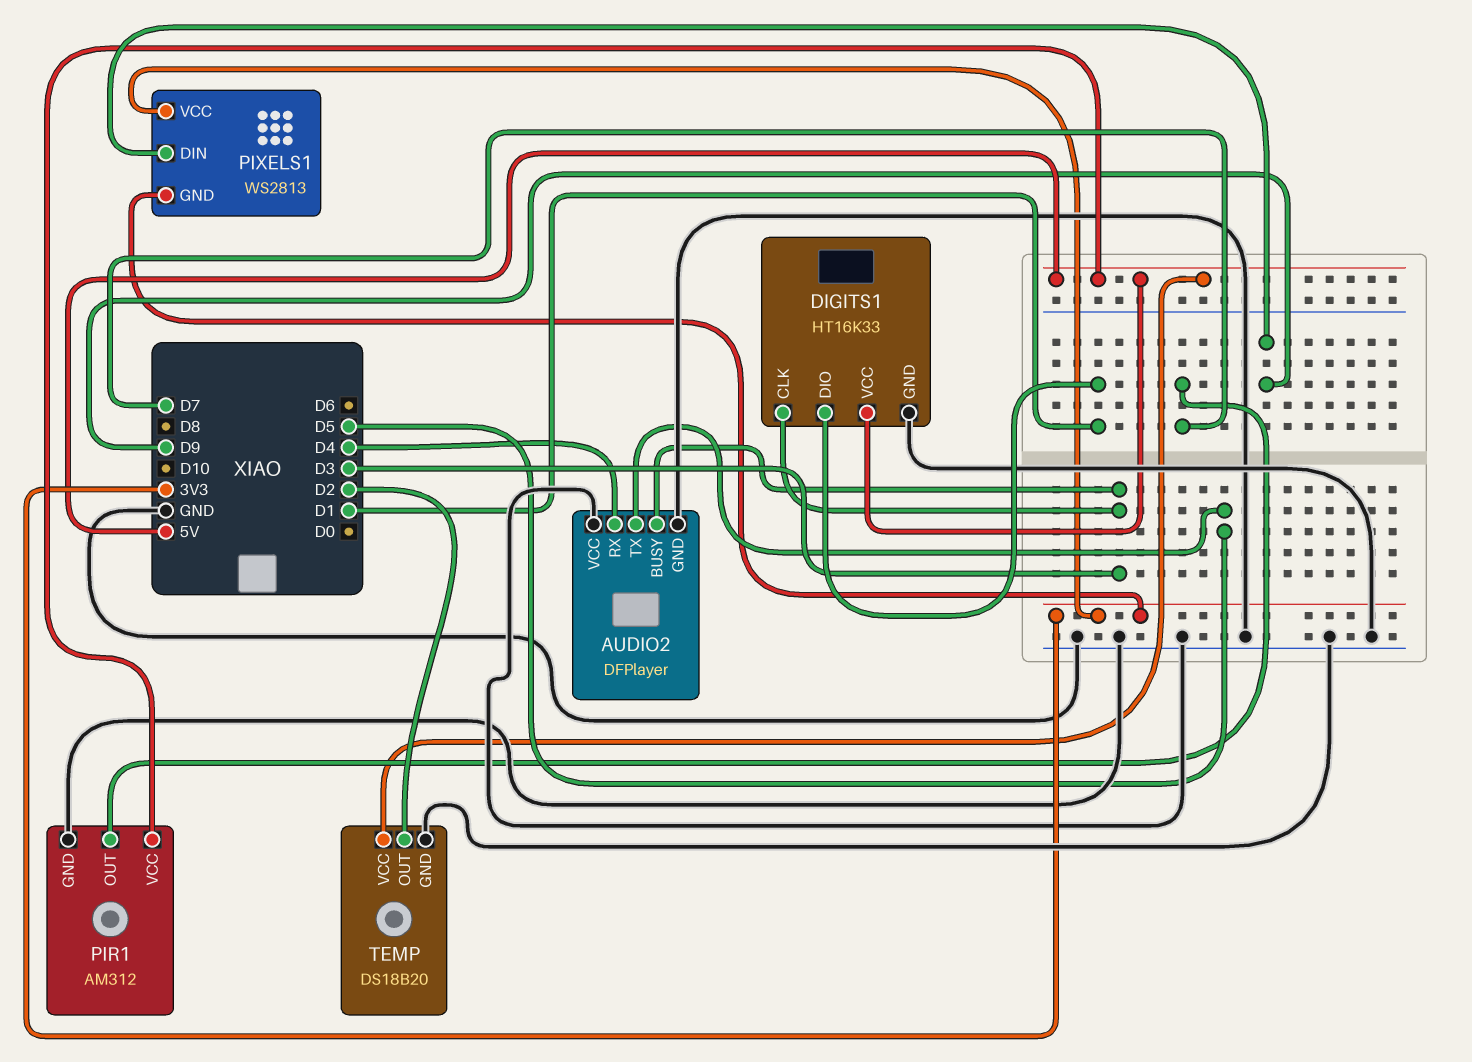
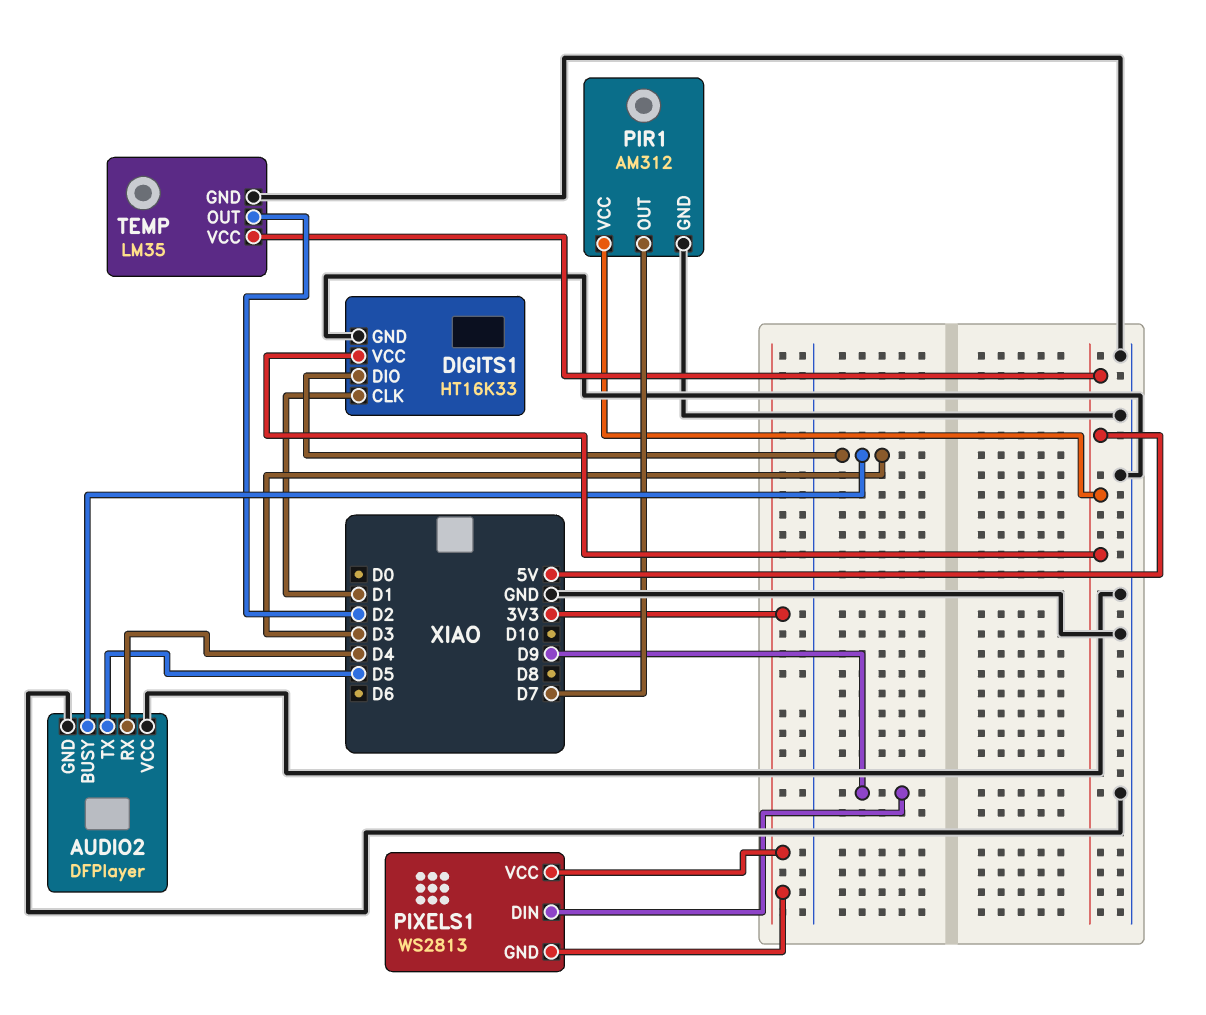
DIGITS1 pin CLK: D3 -> D1
DIGITS1 pin DIO: D1 -> D3
TEMP: DS18B20 -> LM35

